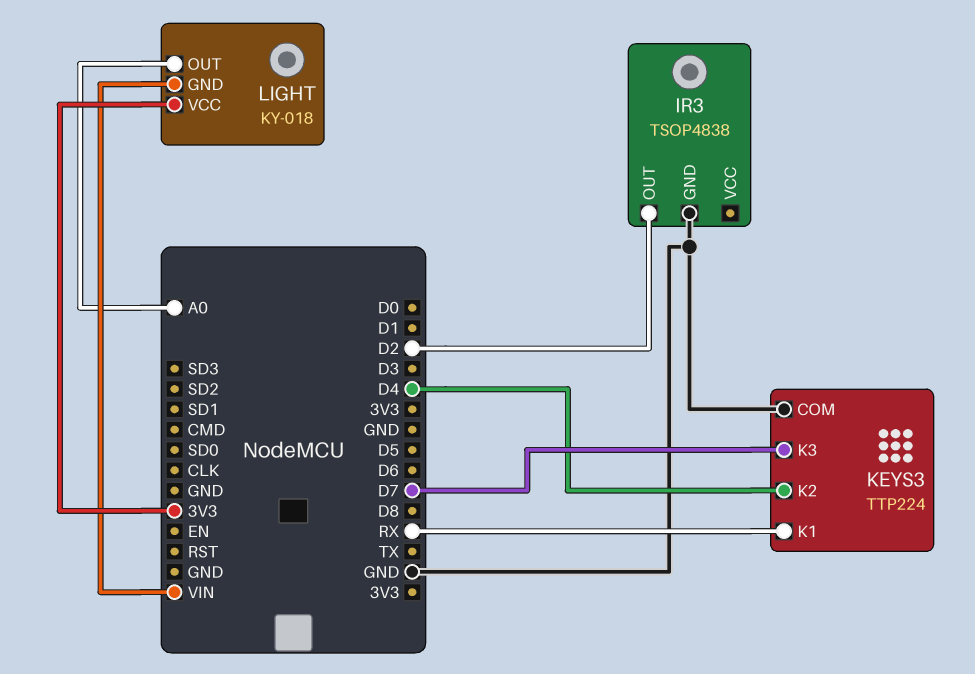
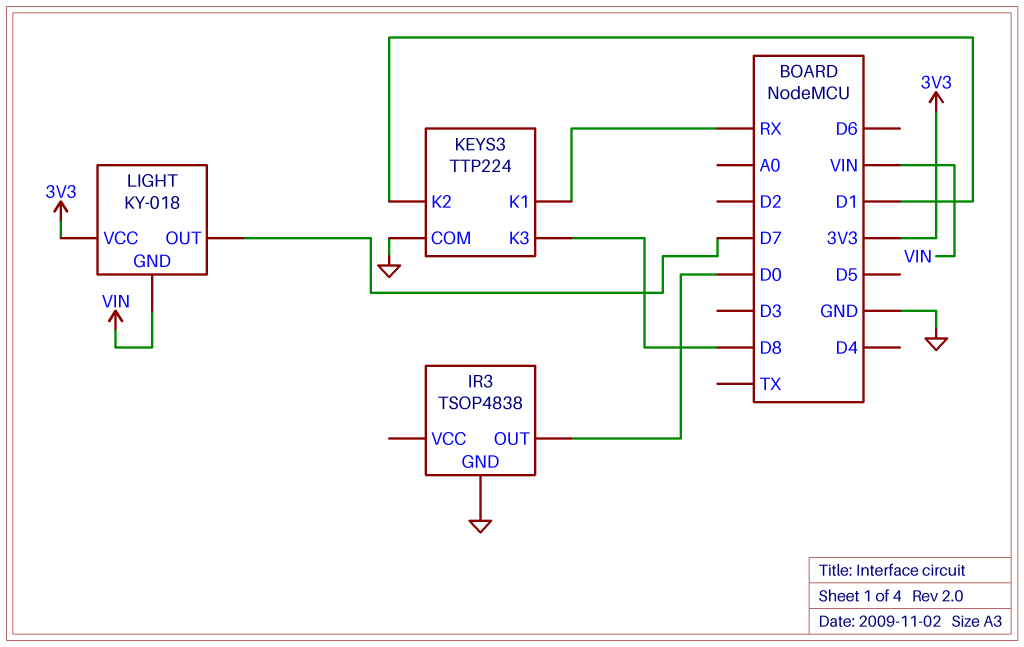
IR3 pin OUT: D2 -> D0
KEYS3 pin K2: D4 -> D1
KEYS3 pin K3: D7 -> D8
LIGHT pin OUT: A0 -> D7

